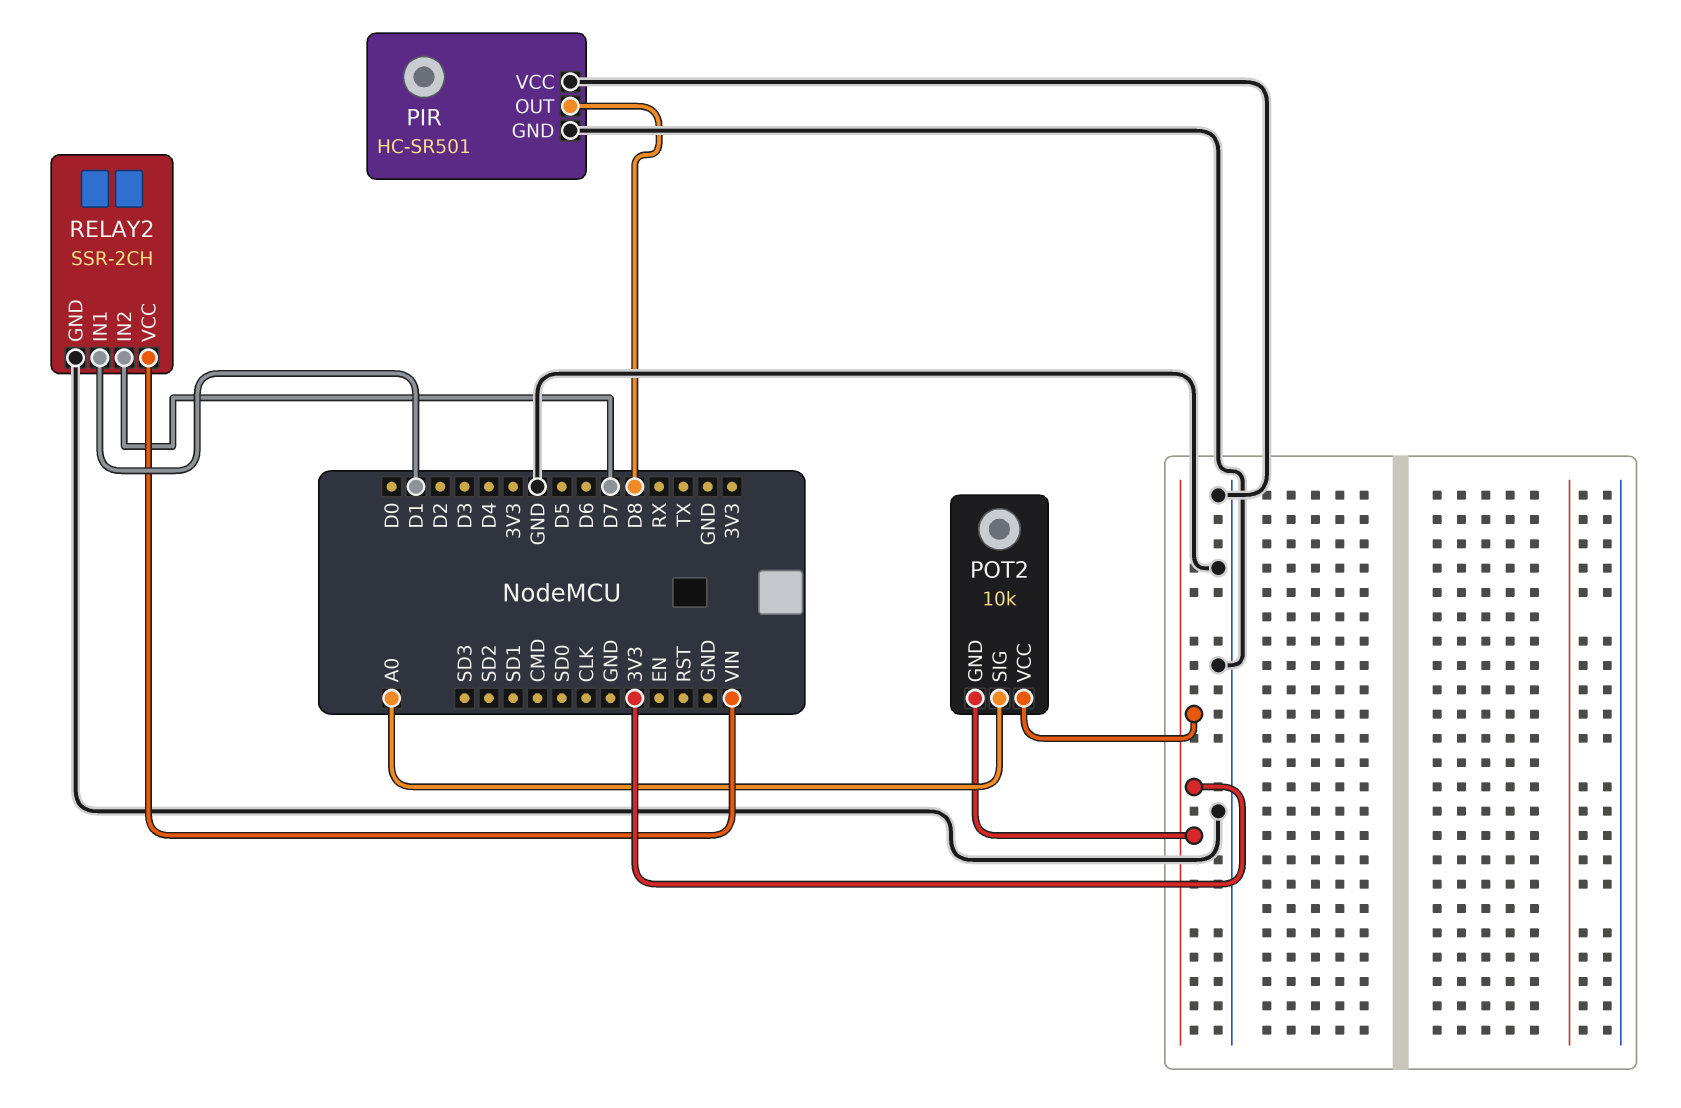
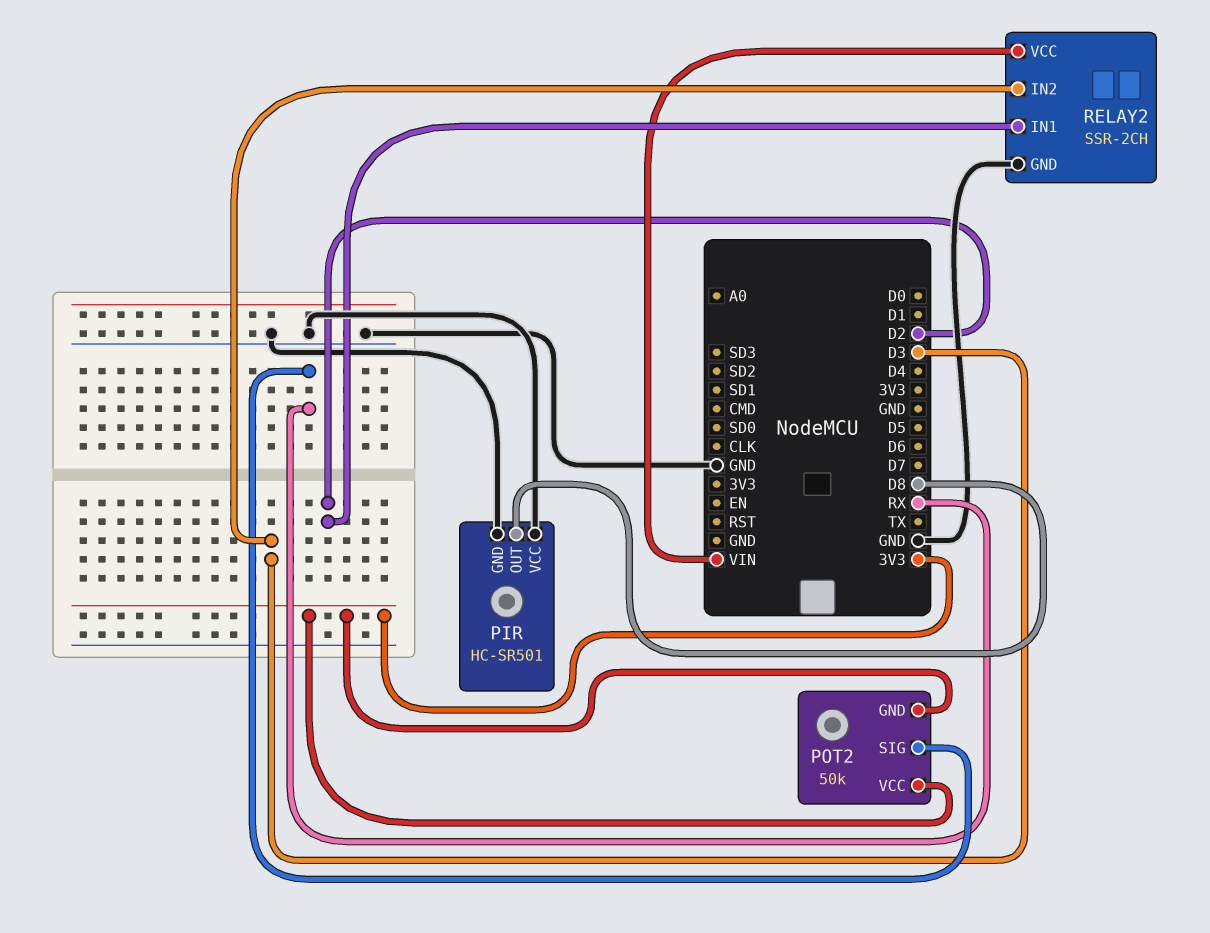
POT2: 10k -> 50k
POT2 pin SIG: A0 -> RX
RELAY2 pin IN1: D1 -> D2
RELAY2 pin IN2: D7 -> D3

